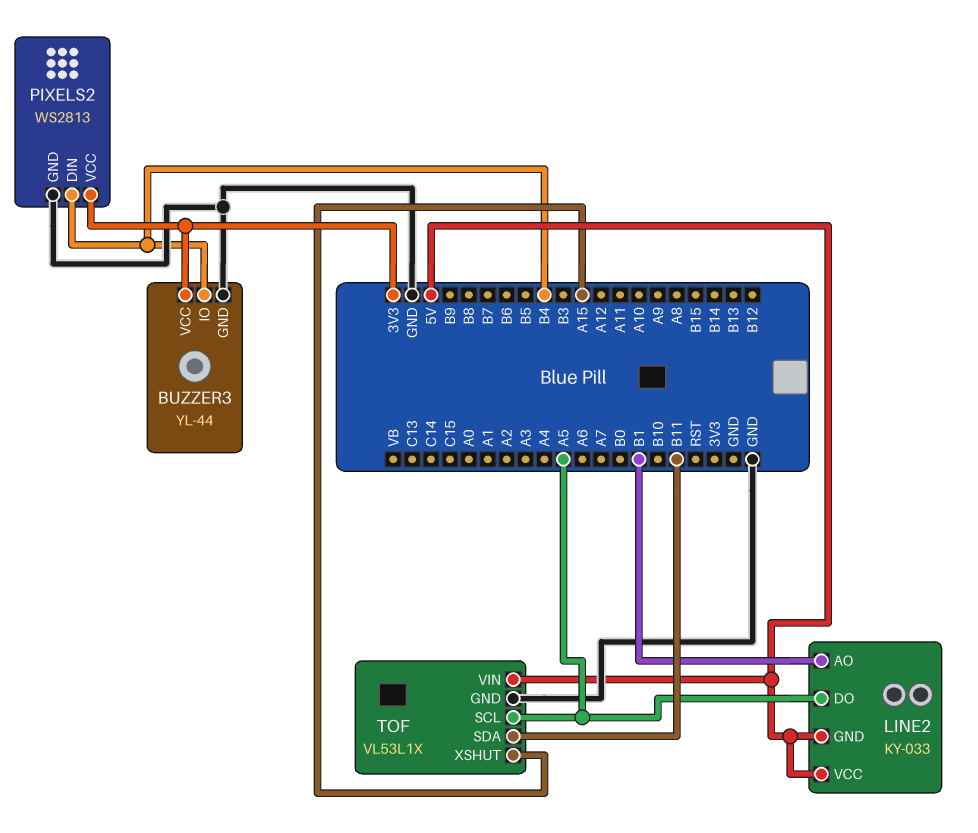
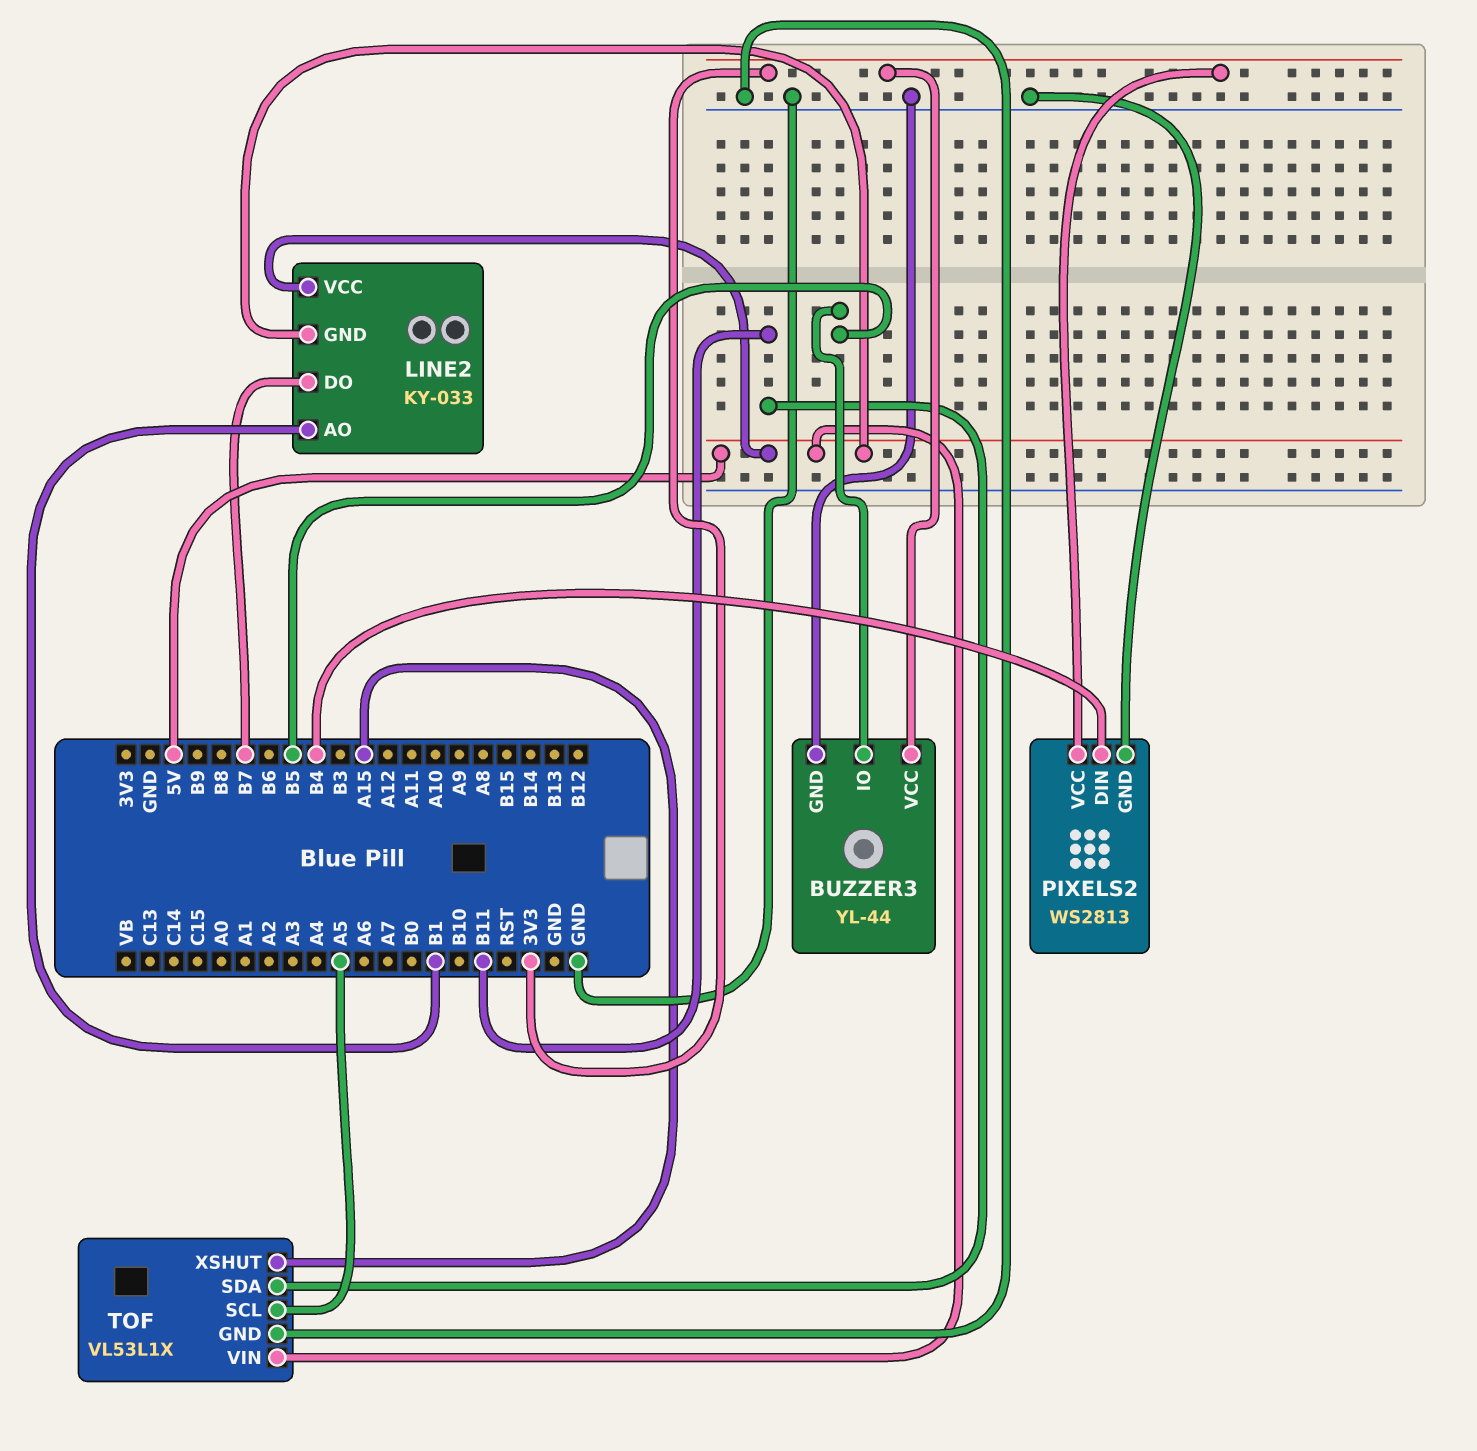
BUZZER3 pin IO: B4 -> B5
LINE2 pin DO: A5 -> B7

